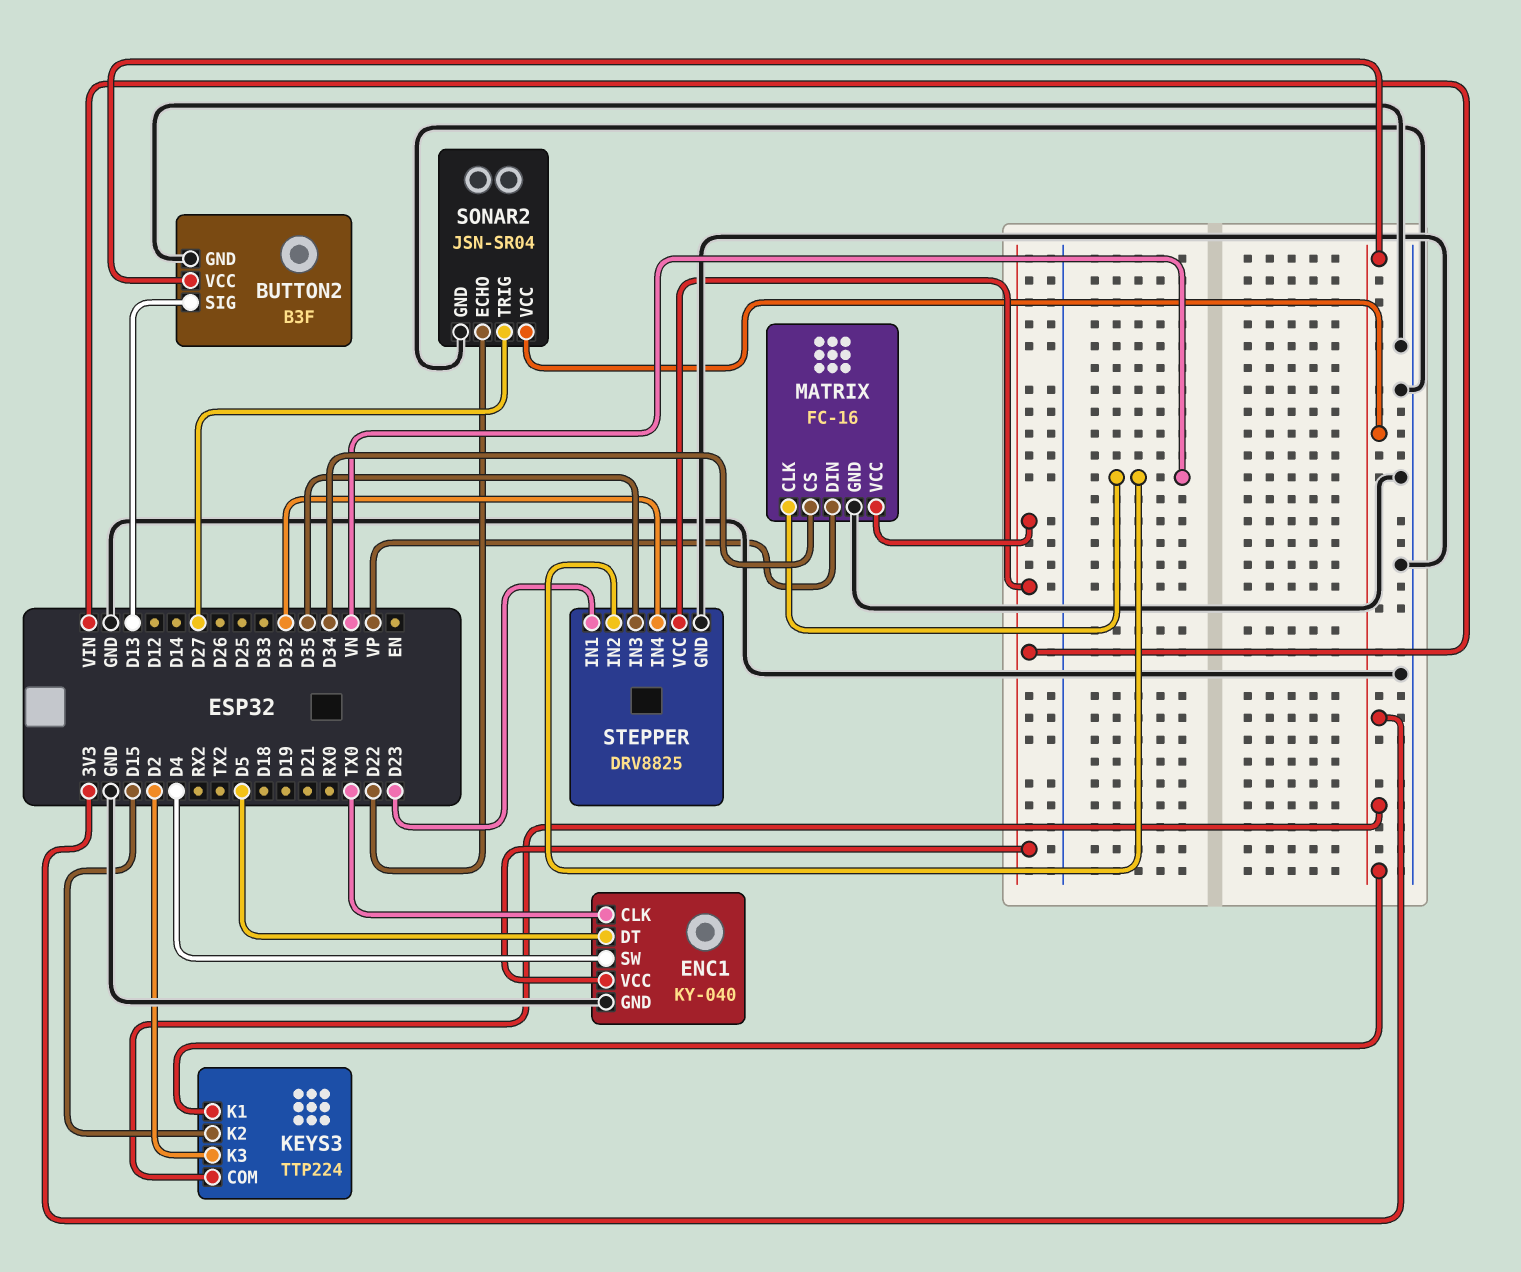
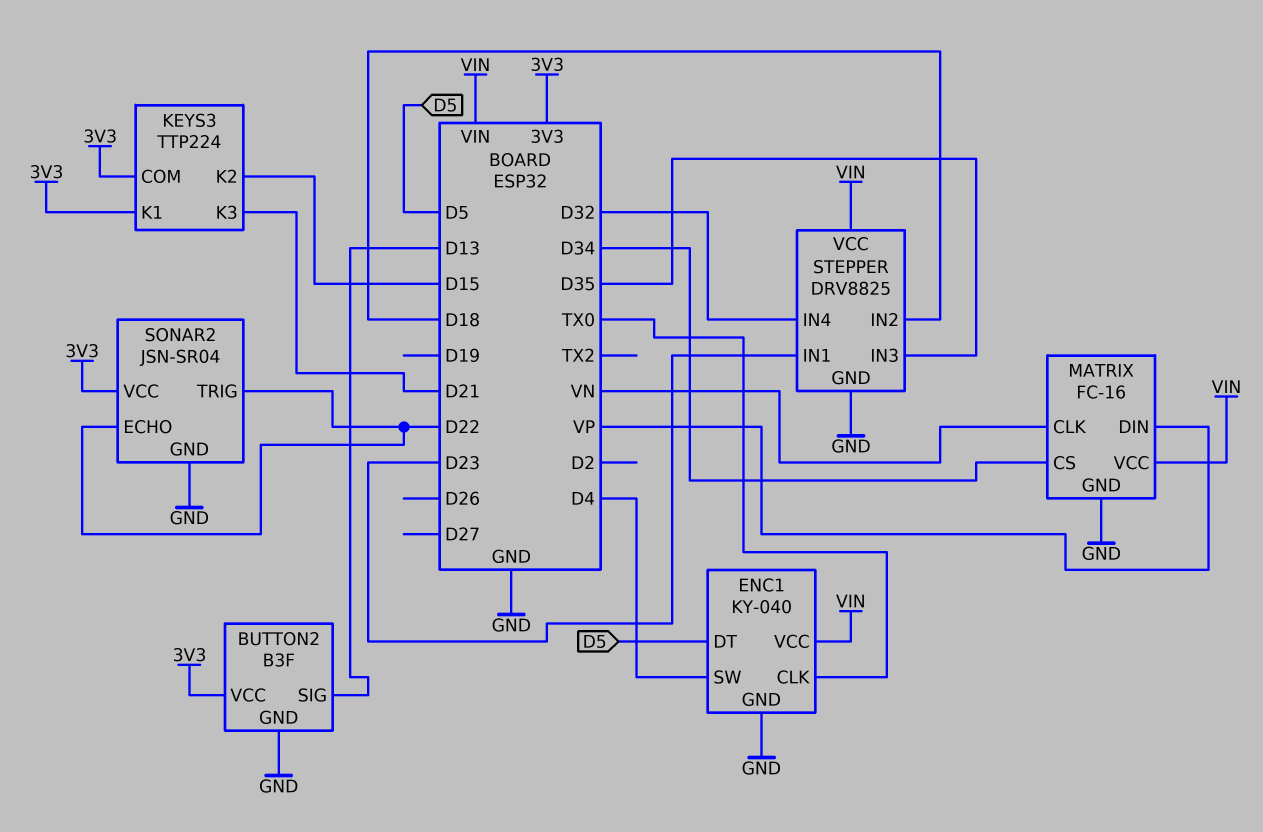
KEYS3 pin K3: D2 -> D21
SONAR2 pin TRIG: D27 -> D22
STEPPER pin IN2: VN -> D18

